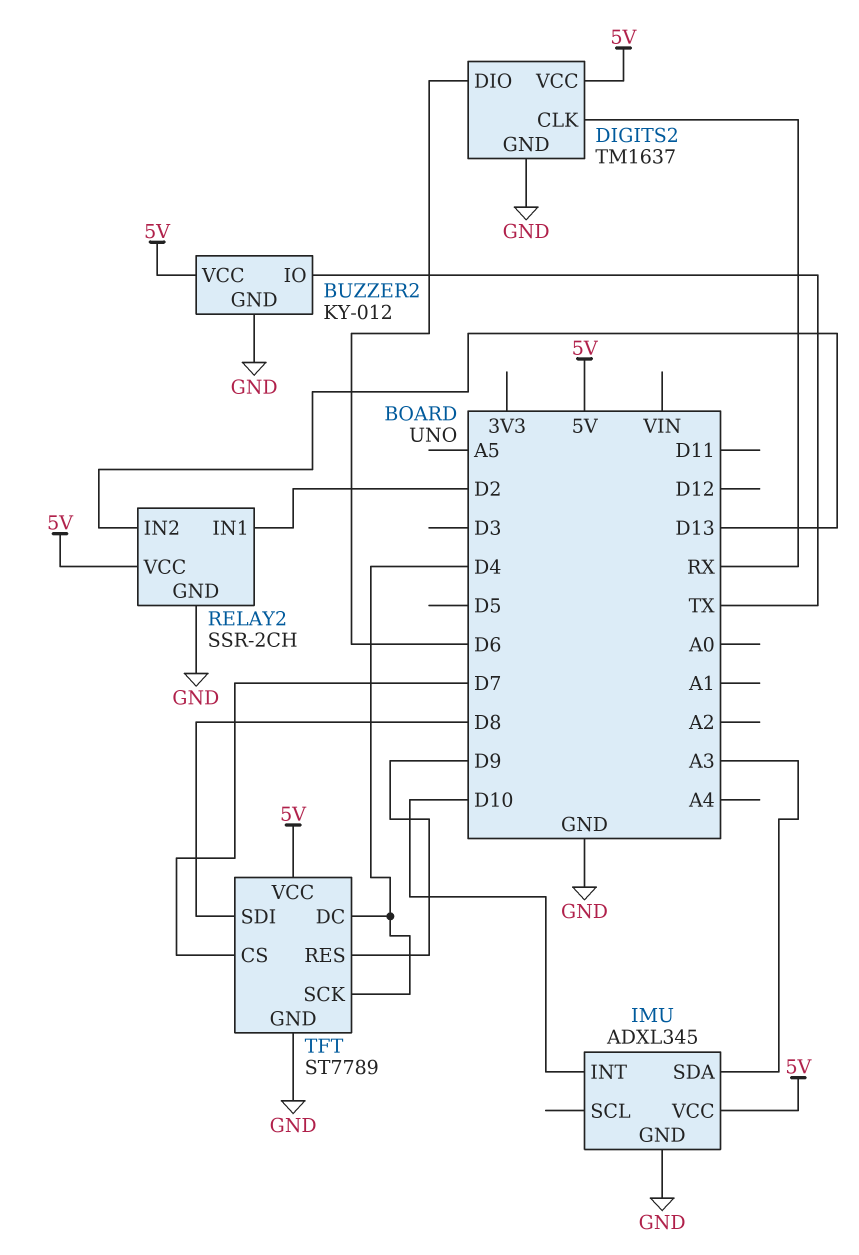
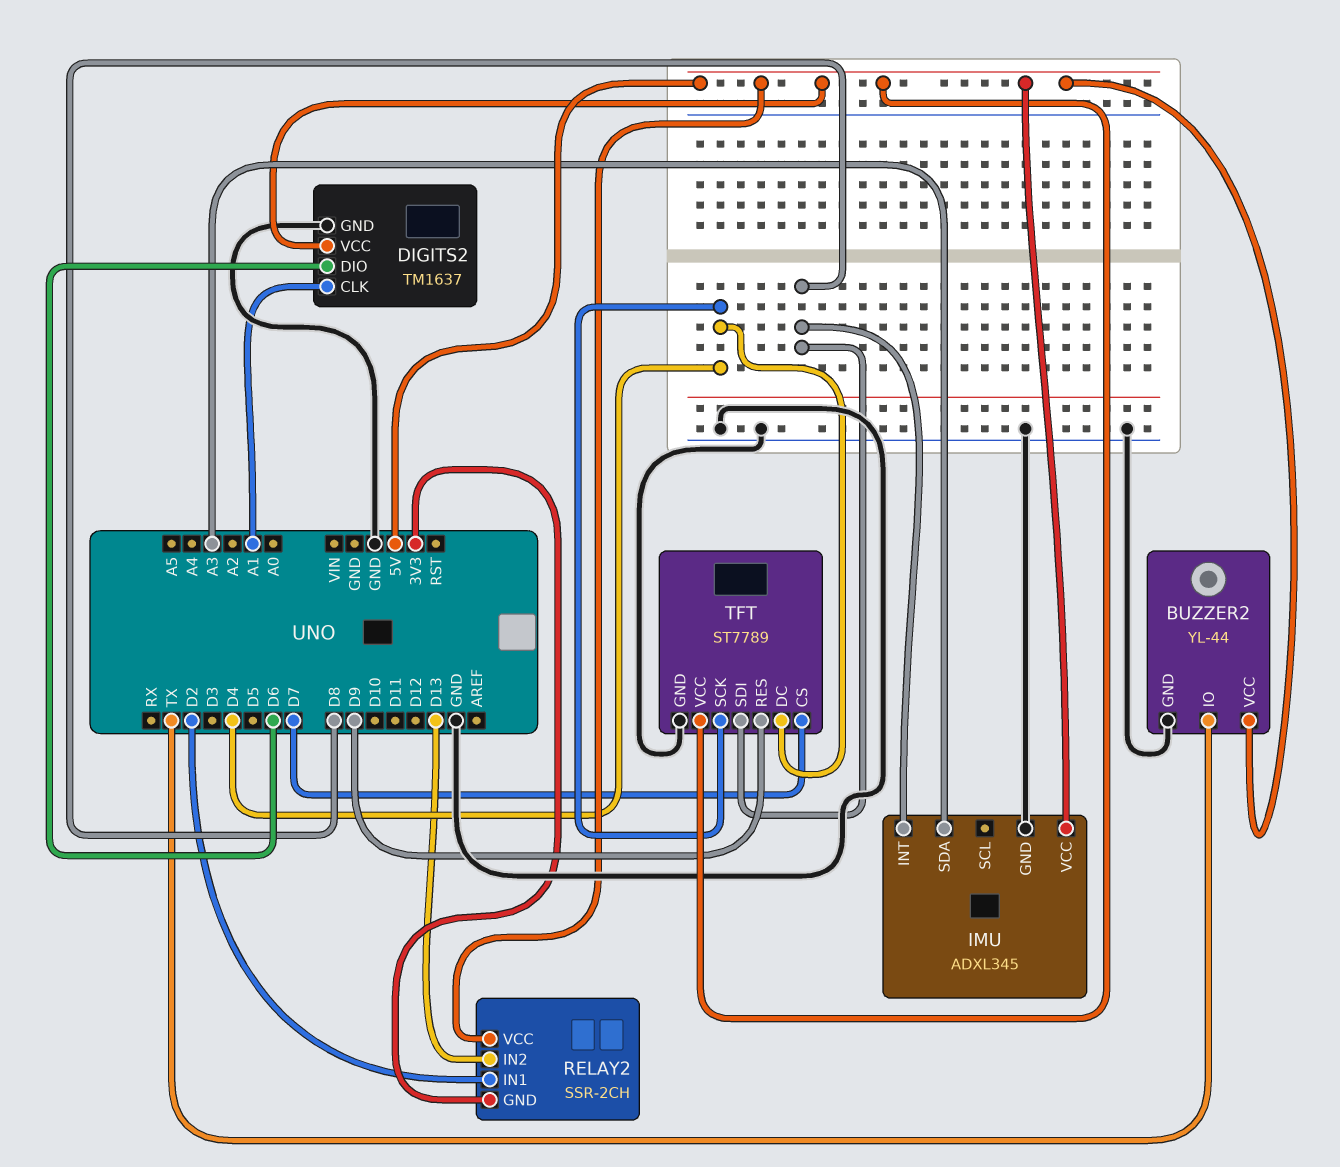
BUZZER2: KY-012 -> YL-44
DIGITS2 pin CLK: RX -> A1
IMU pin INT: D10 -> D8
RELAY2 pin GND: GND -> 3V3

